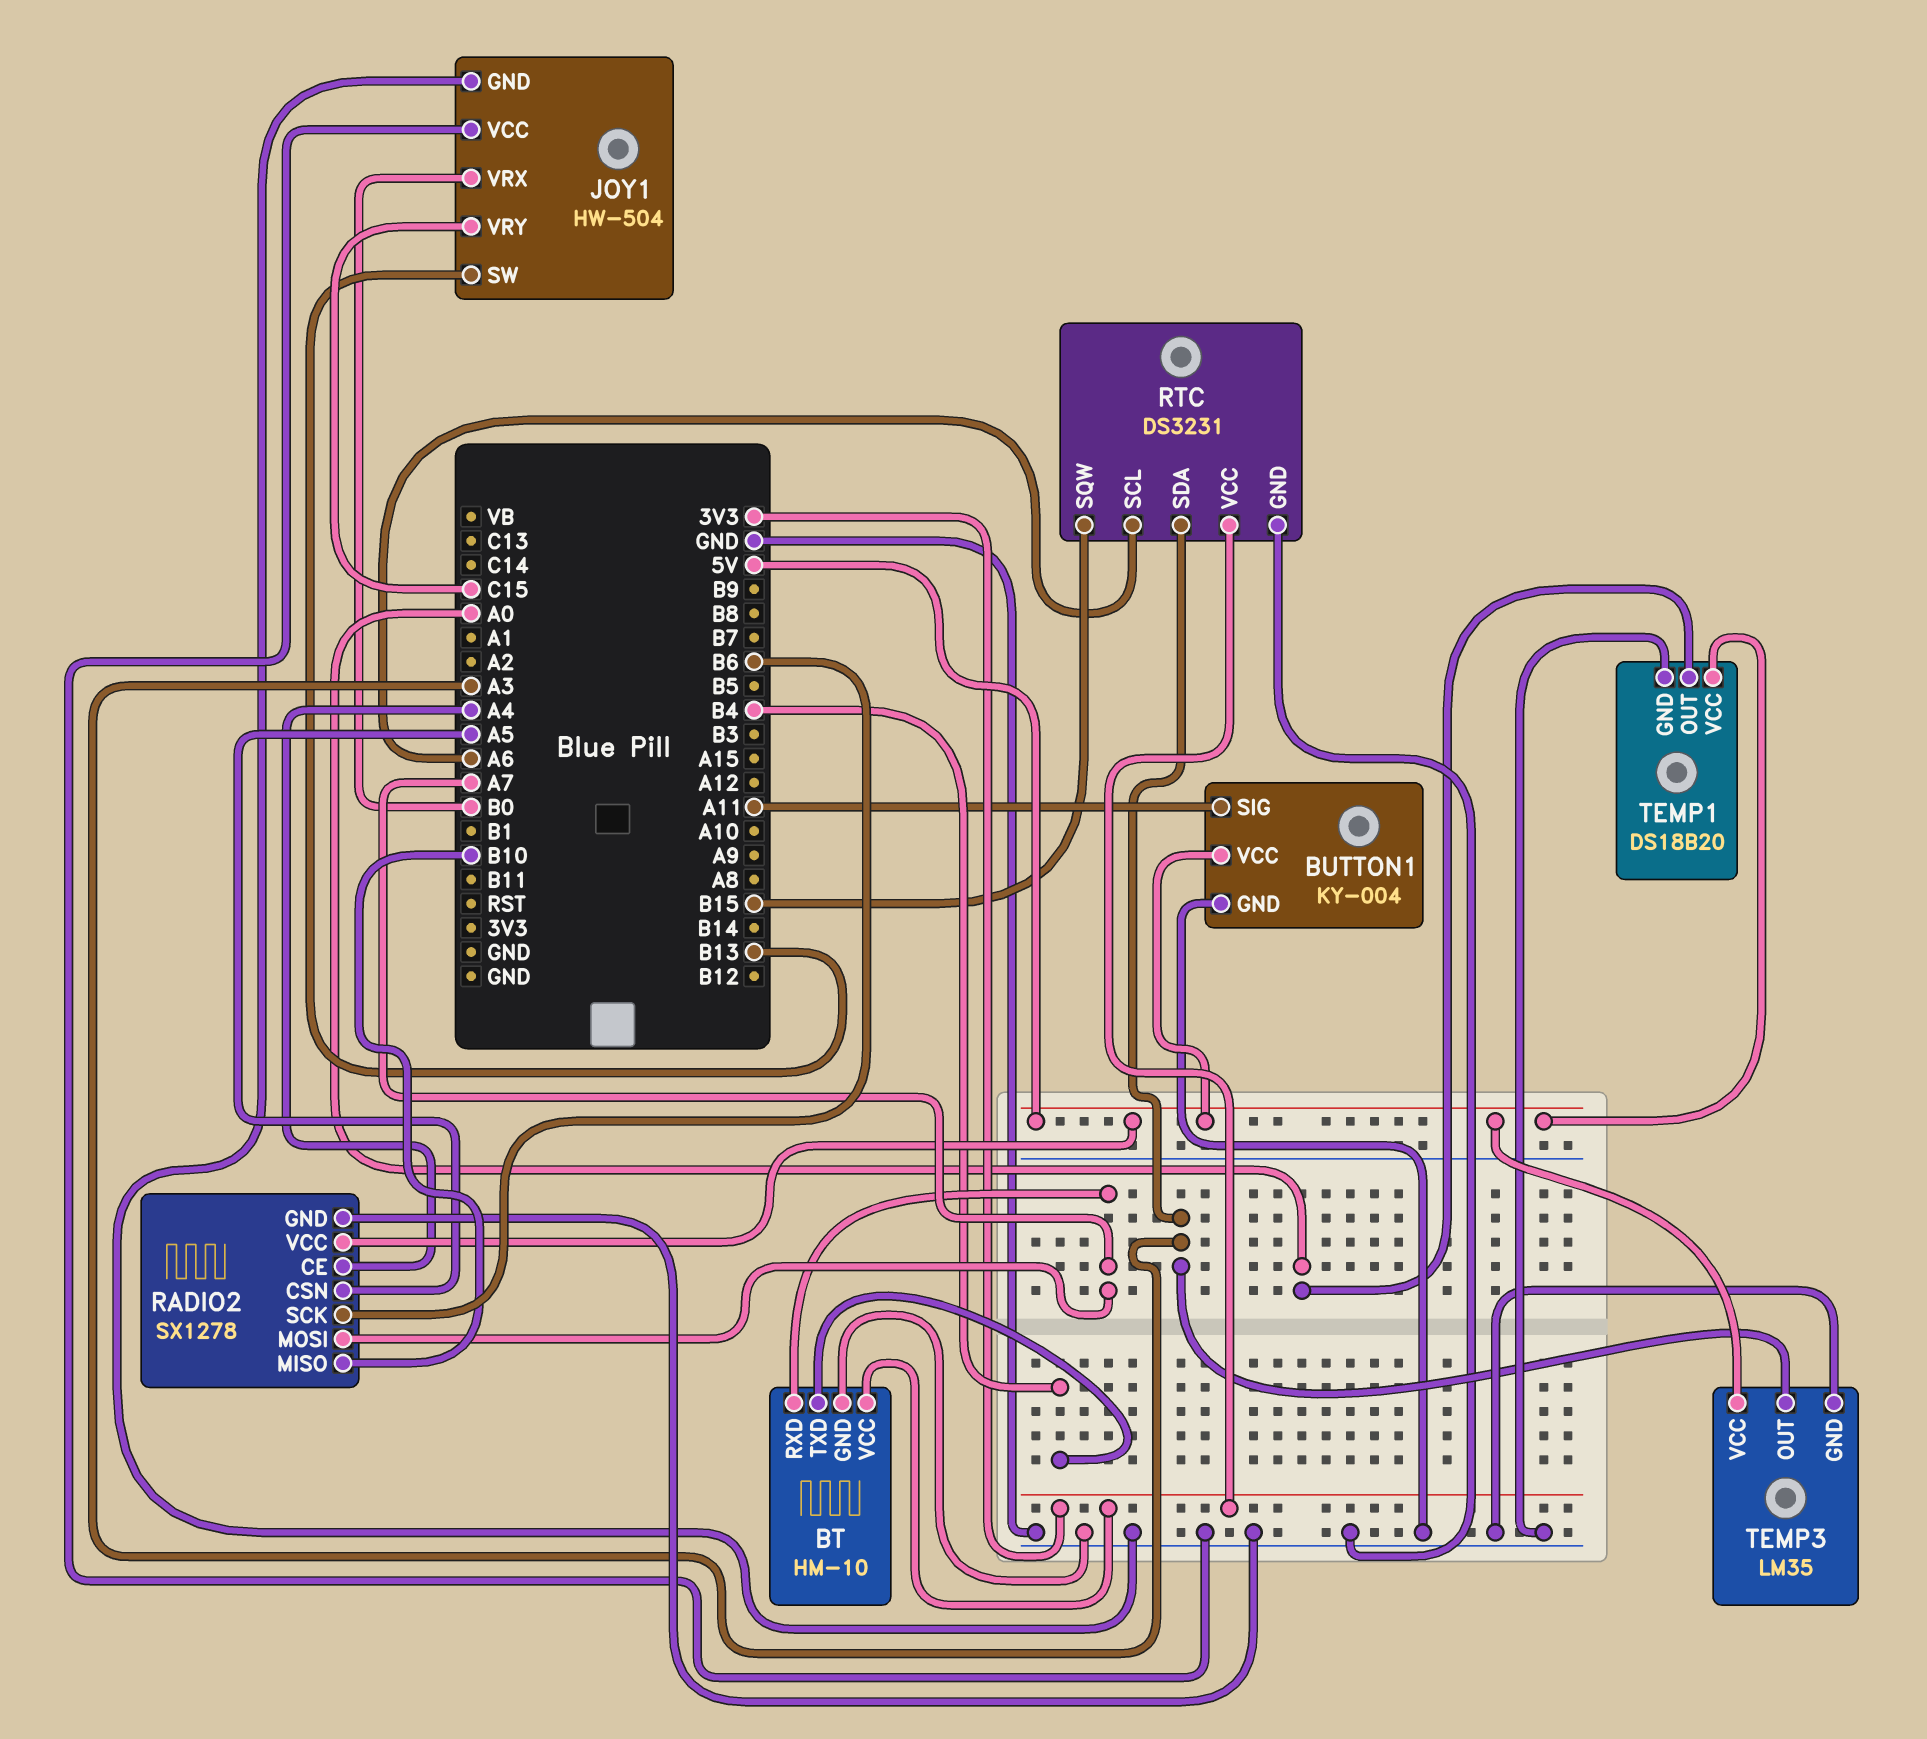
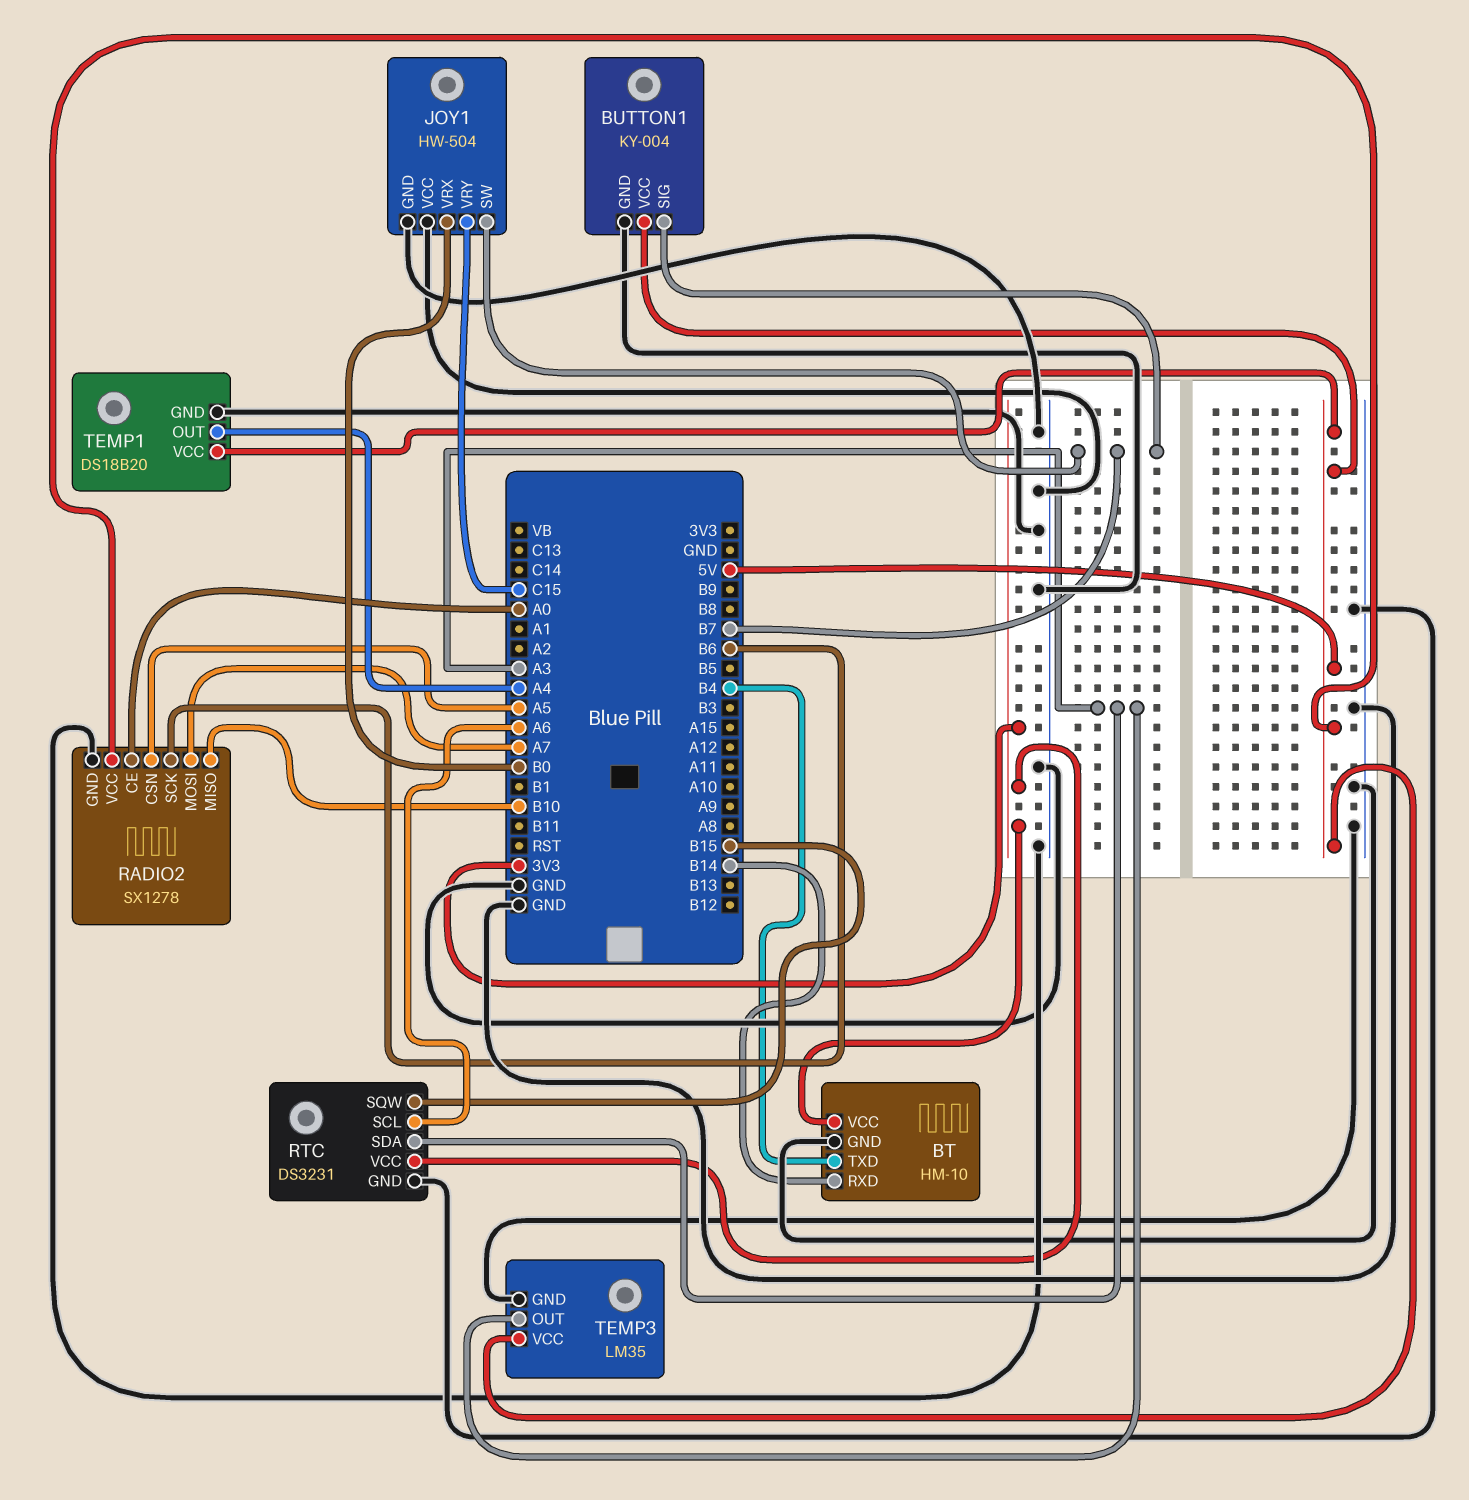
BT pin RXD: A7 -> B14
BUTTON1 pin SIG: A11 -> B7
JOY1 pin SW: B13 -> B7
RADIO2 pin CE: A4 -> A0
TEMP1 pin OUT: A0 -> A4

